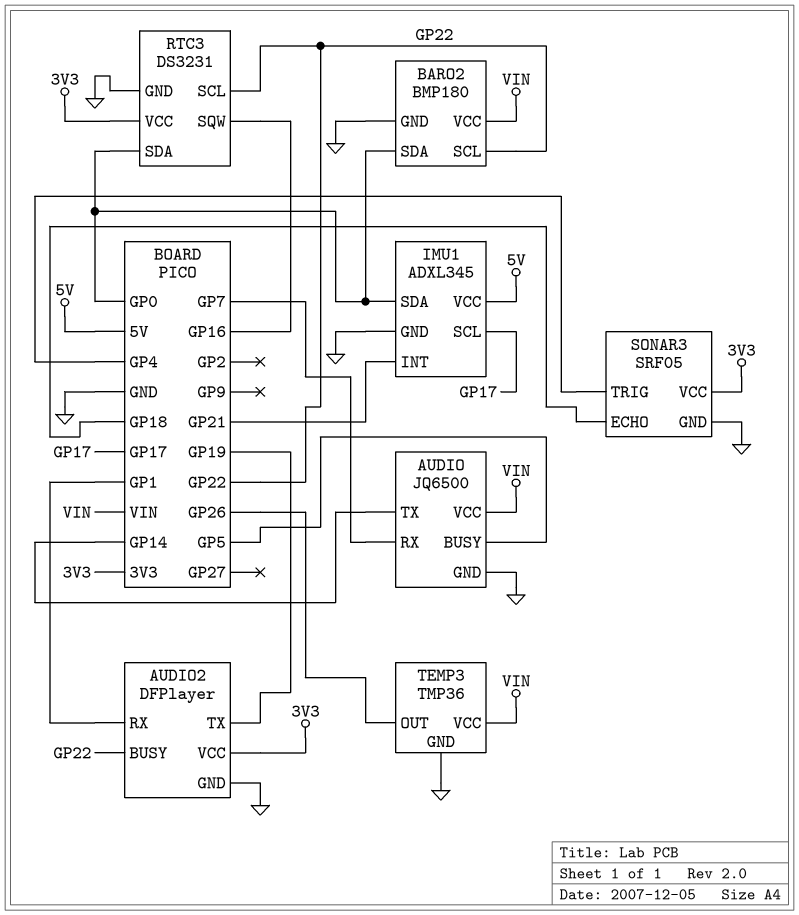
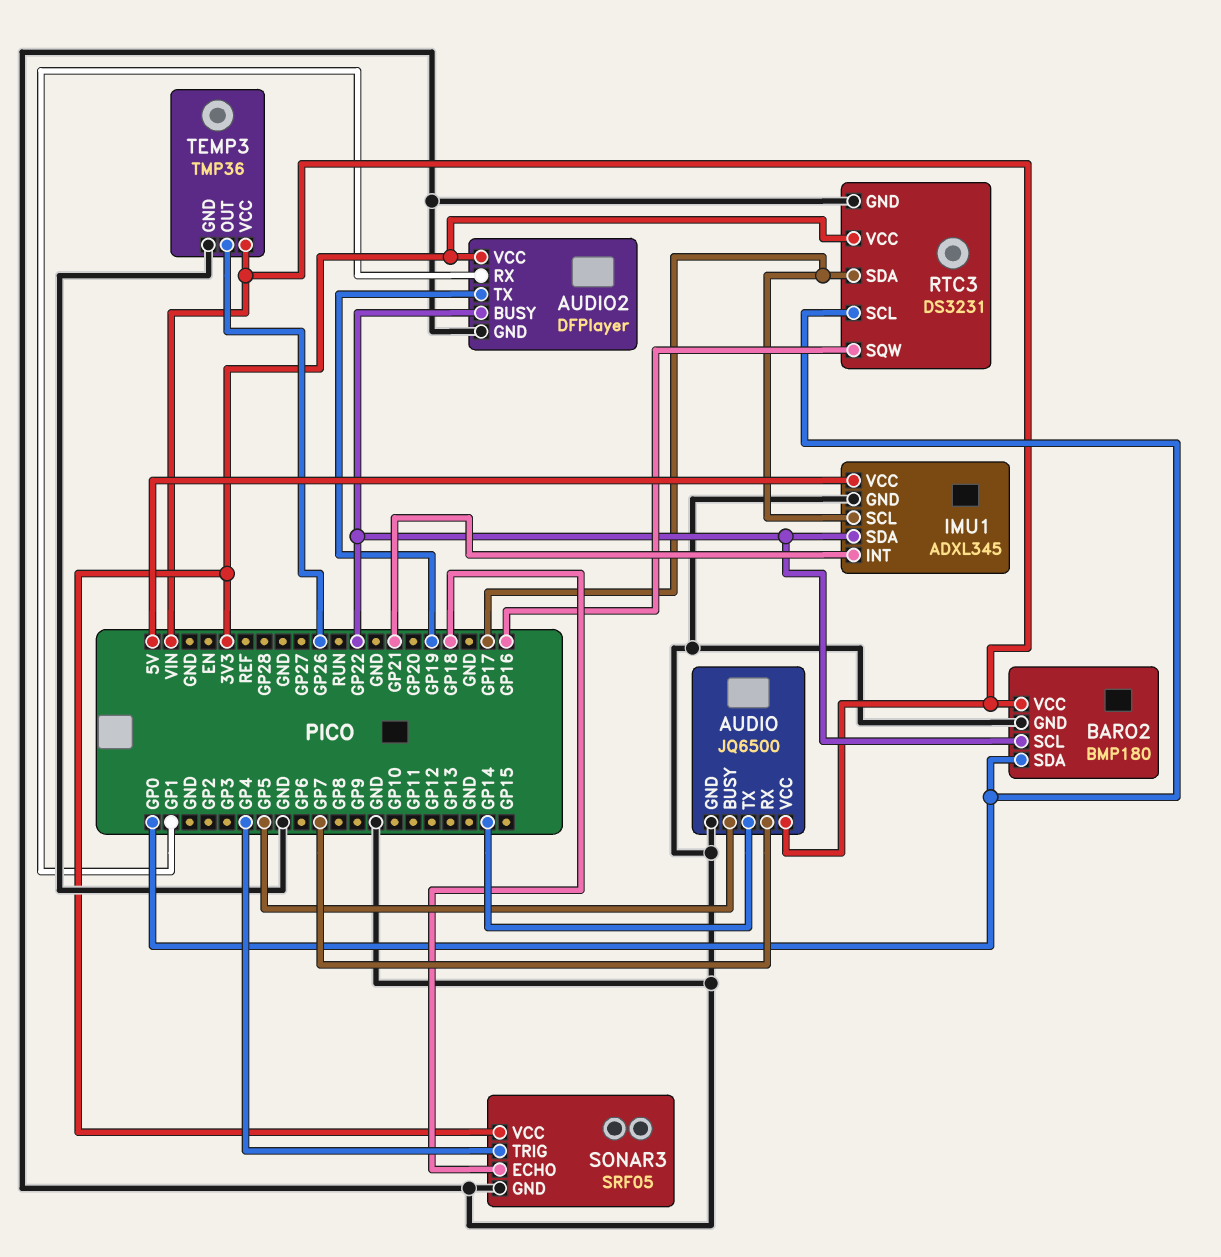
IMU1 pin SDA: GP0 -> GP22
RTC3 pin SCL: GP22 -> GP0
RTC3 pin SDA: GP0 -> GP17

